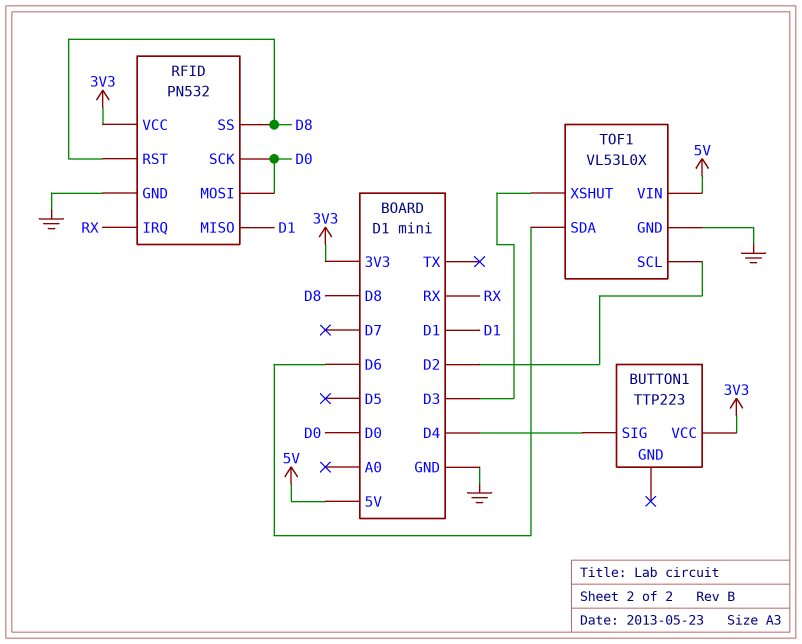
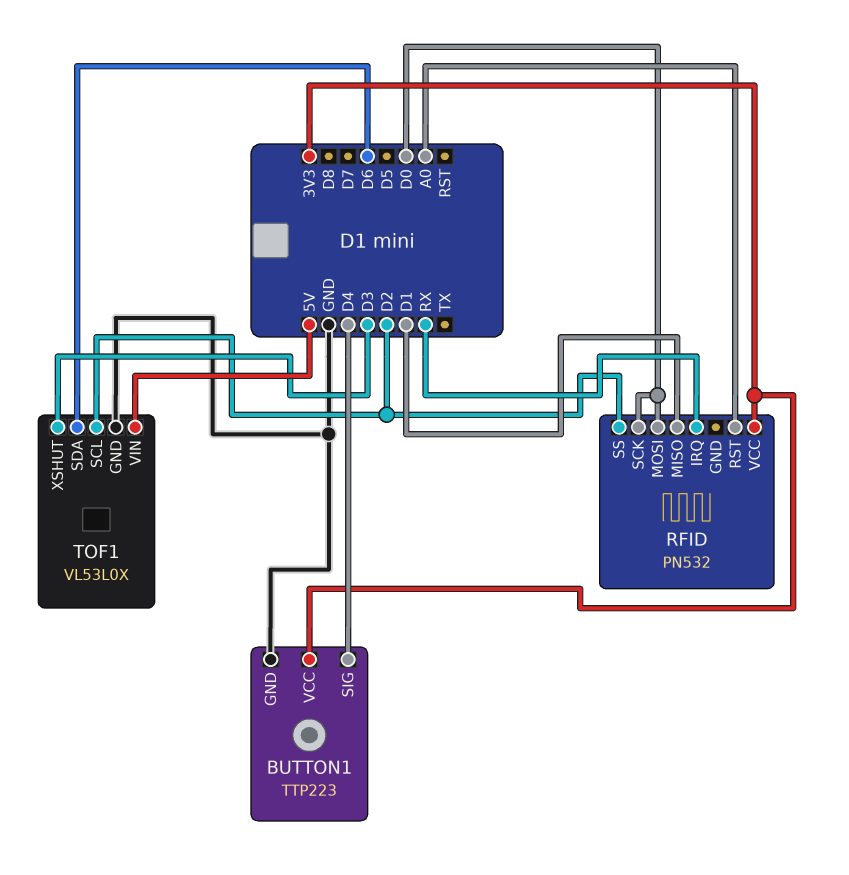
BUTTON1 pin GND: none -> GND
RFID pin GND: GND -> none
RFID pin RST: D8 -> A0
RFID pin SS: D8 -> D2

